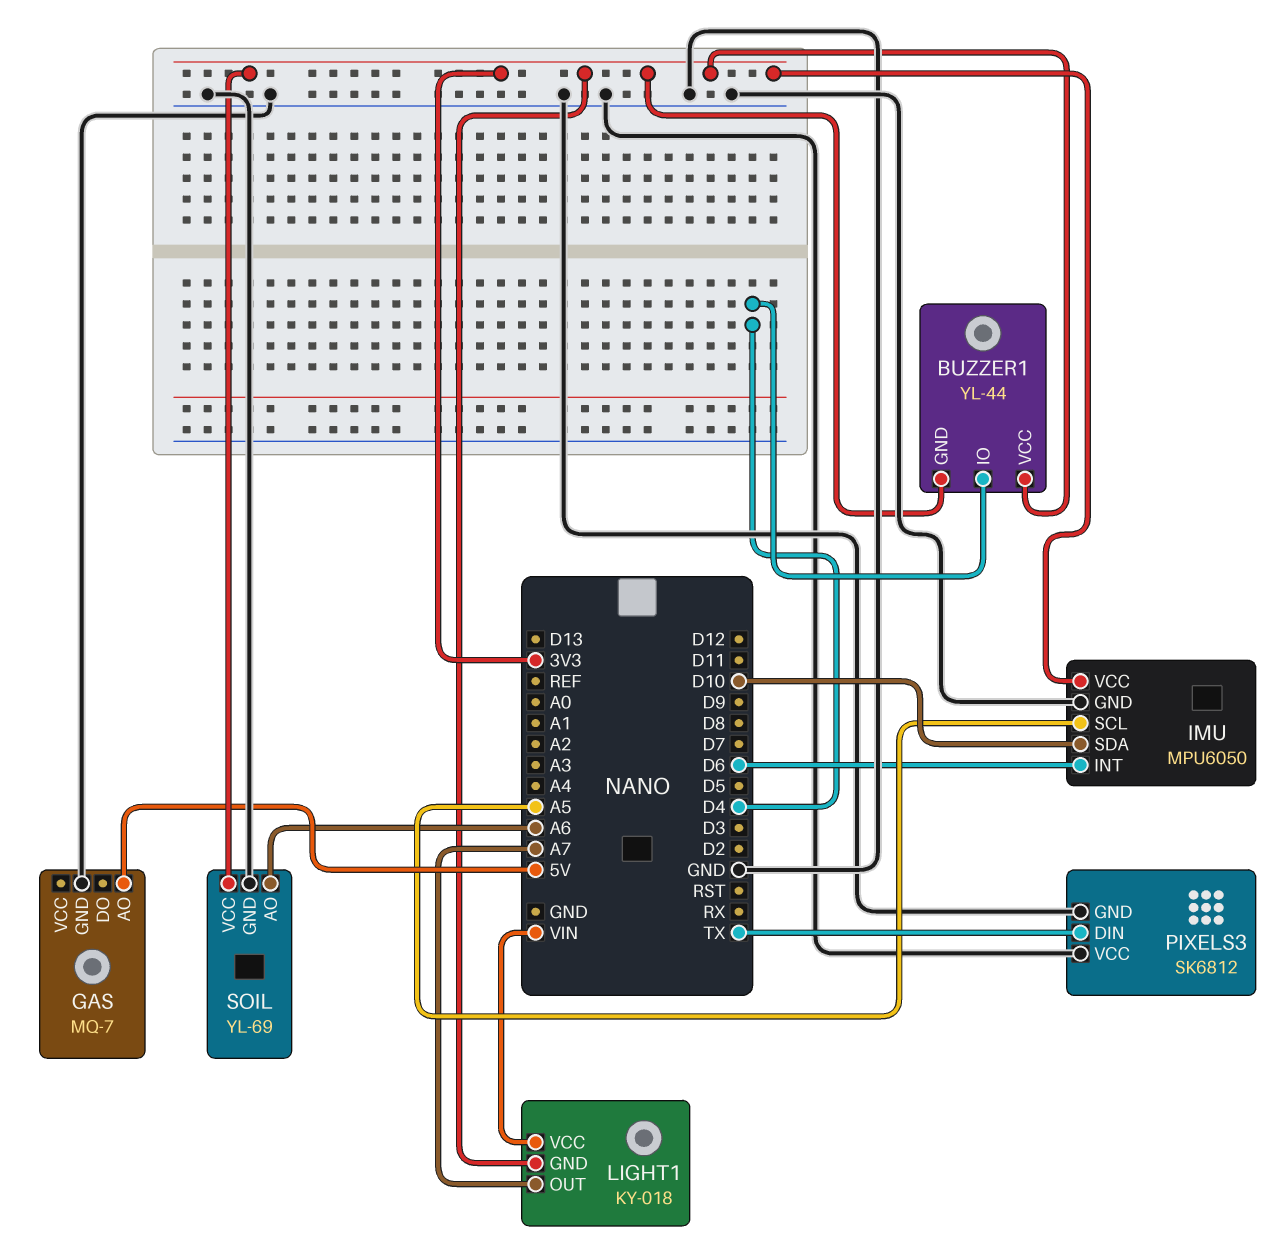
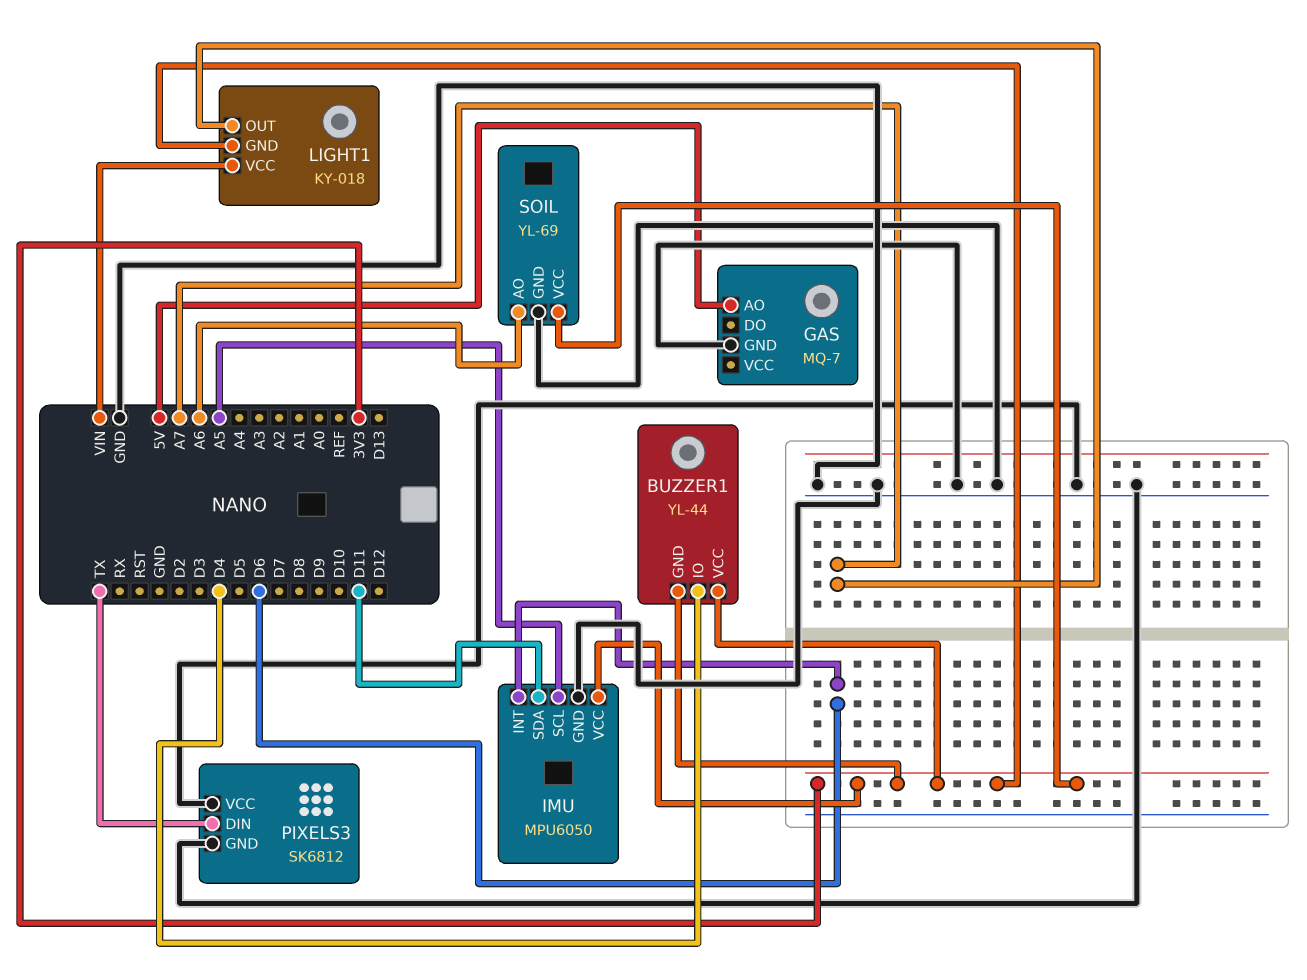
IMU pin SDA: D10 -> D11

